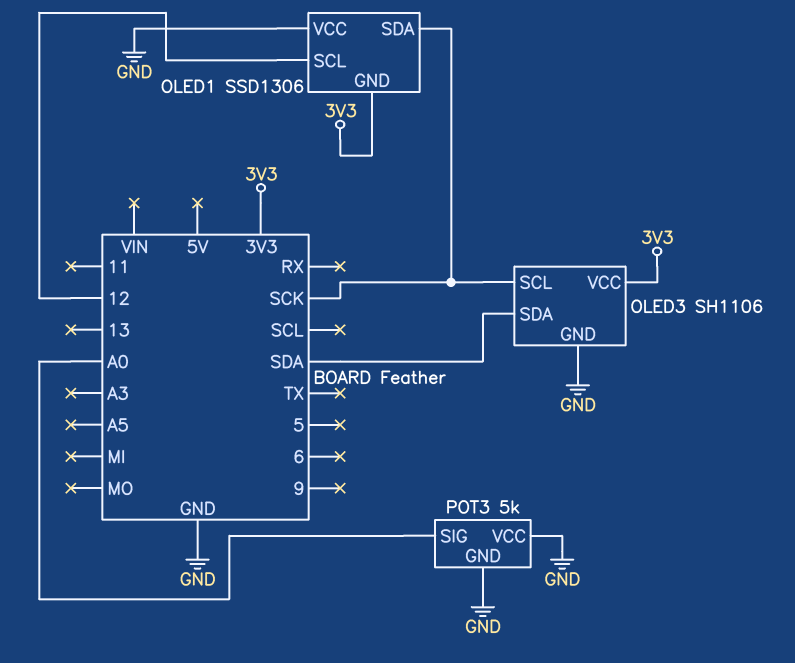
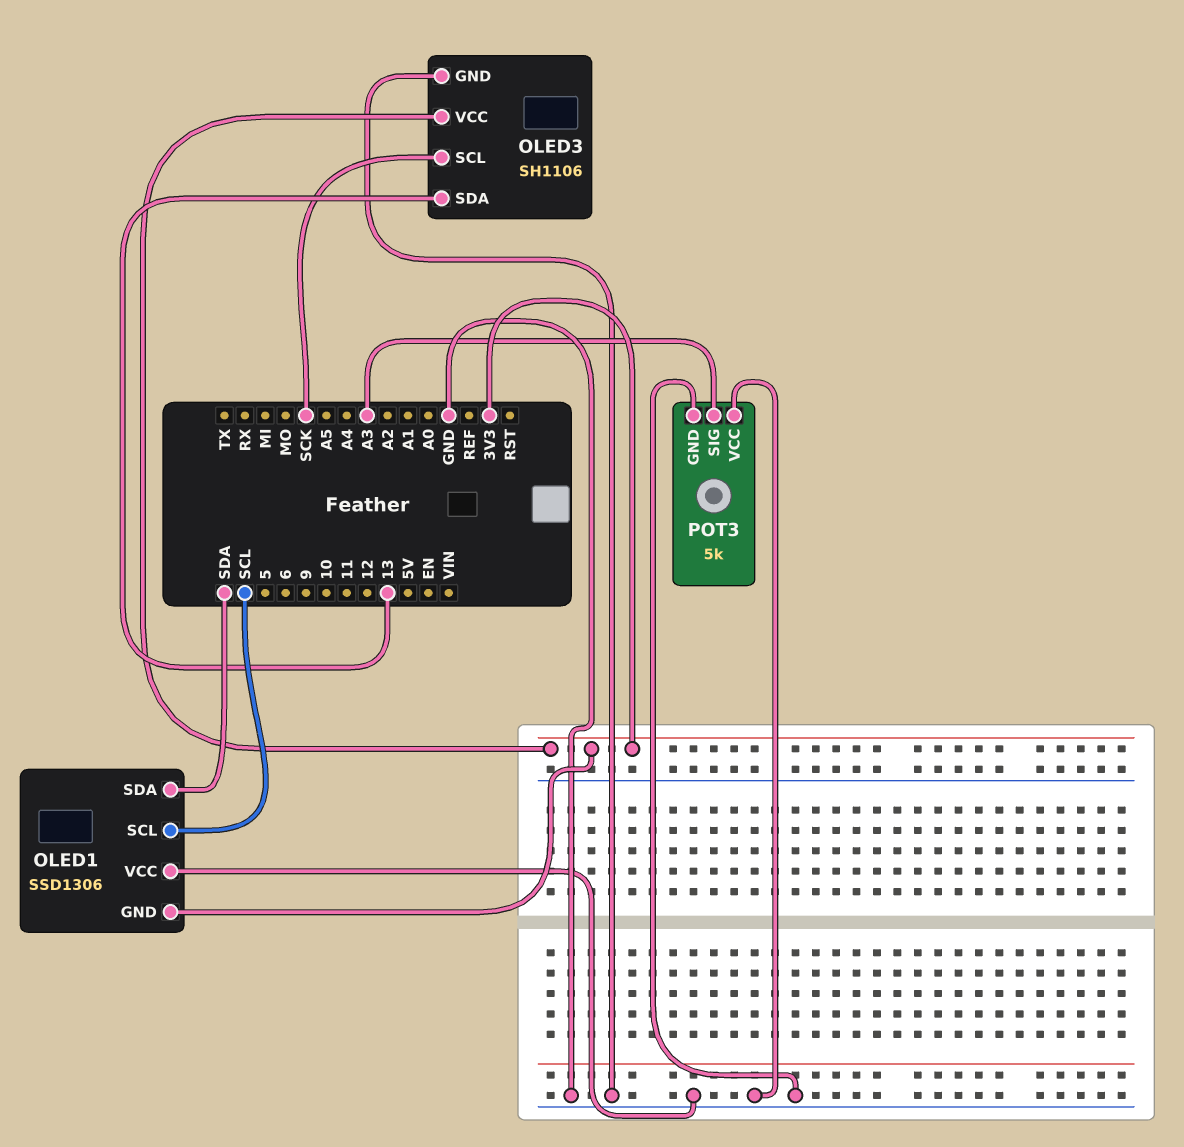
OLED1 pin SCL: 12 -> SCL
OLED1 pin SDA: SCK -> SDA
OLED3 pin SDA: SDA -> 13
POT3 pin SIG: A0 -> A3

